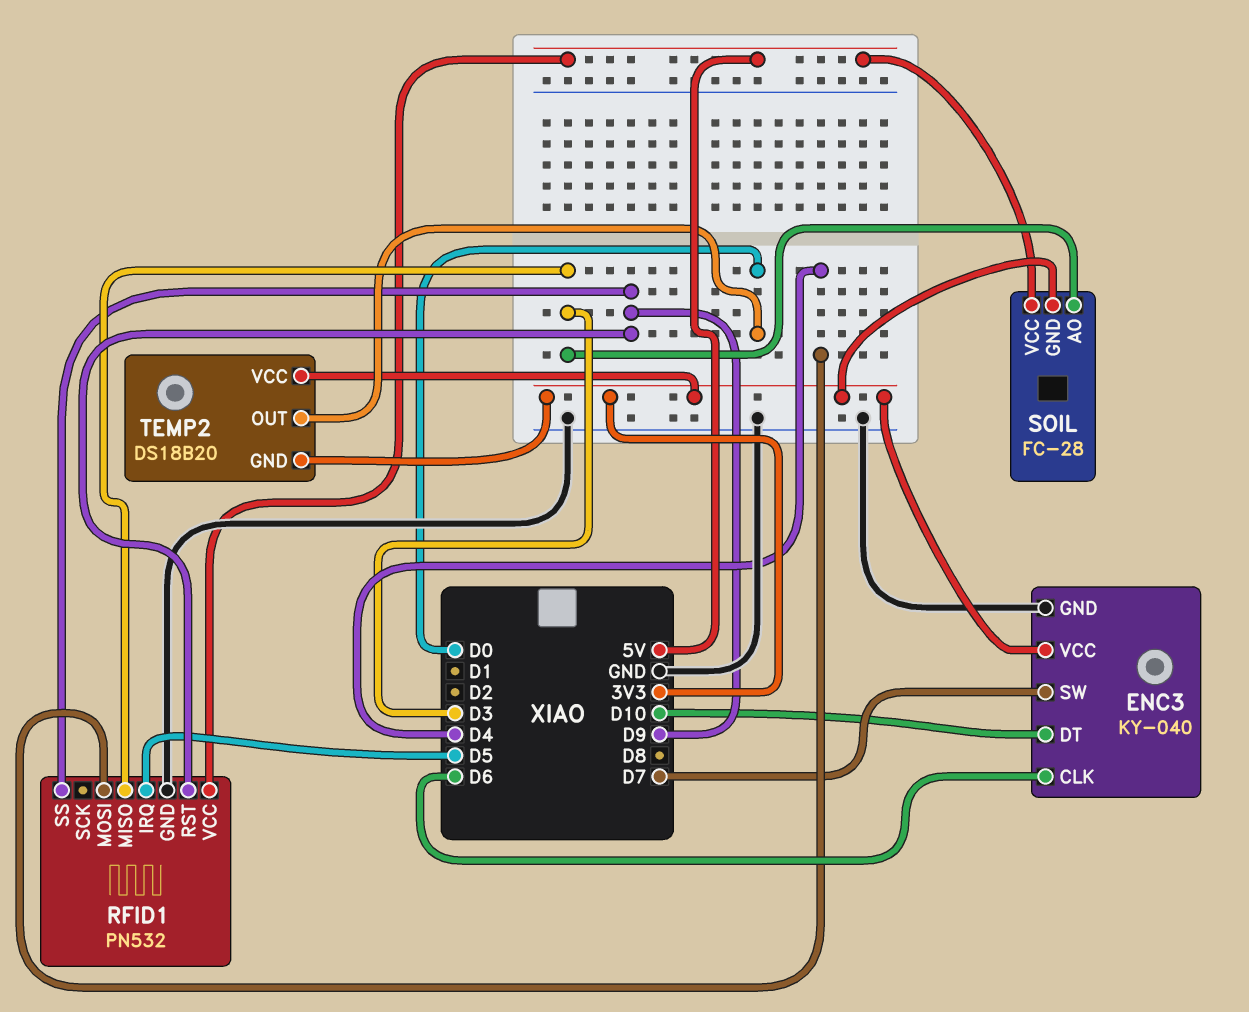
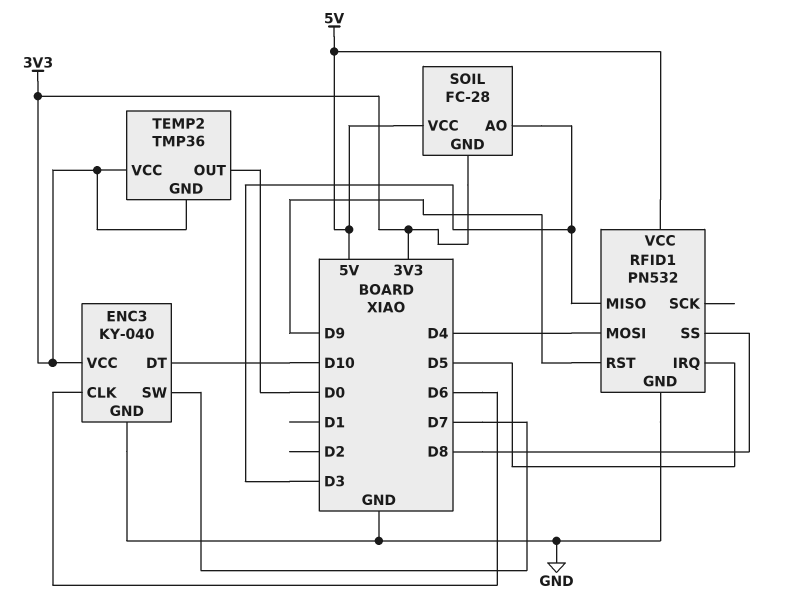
RFID1 pin SS: D9 -> D8
TEMP2: DS18B20 -> TMP36

